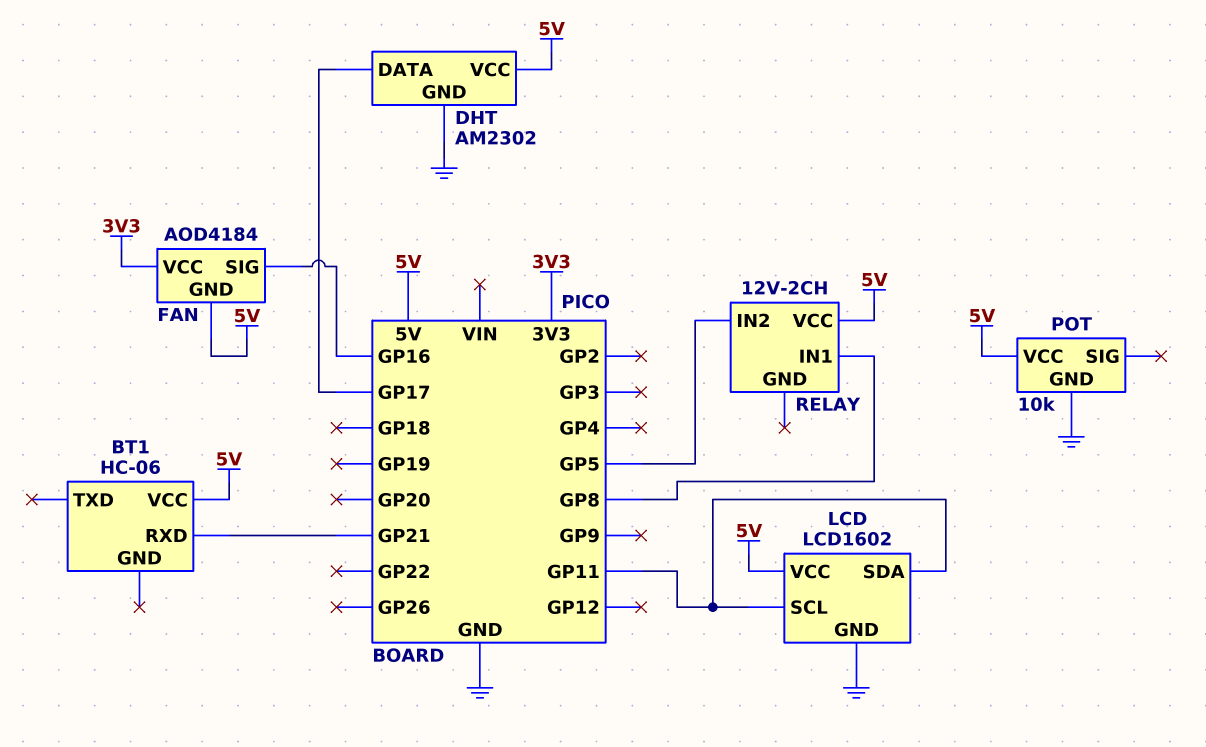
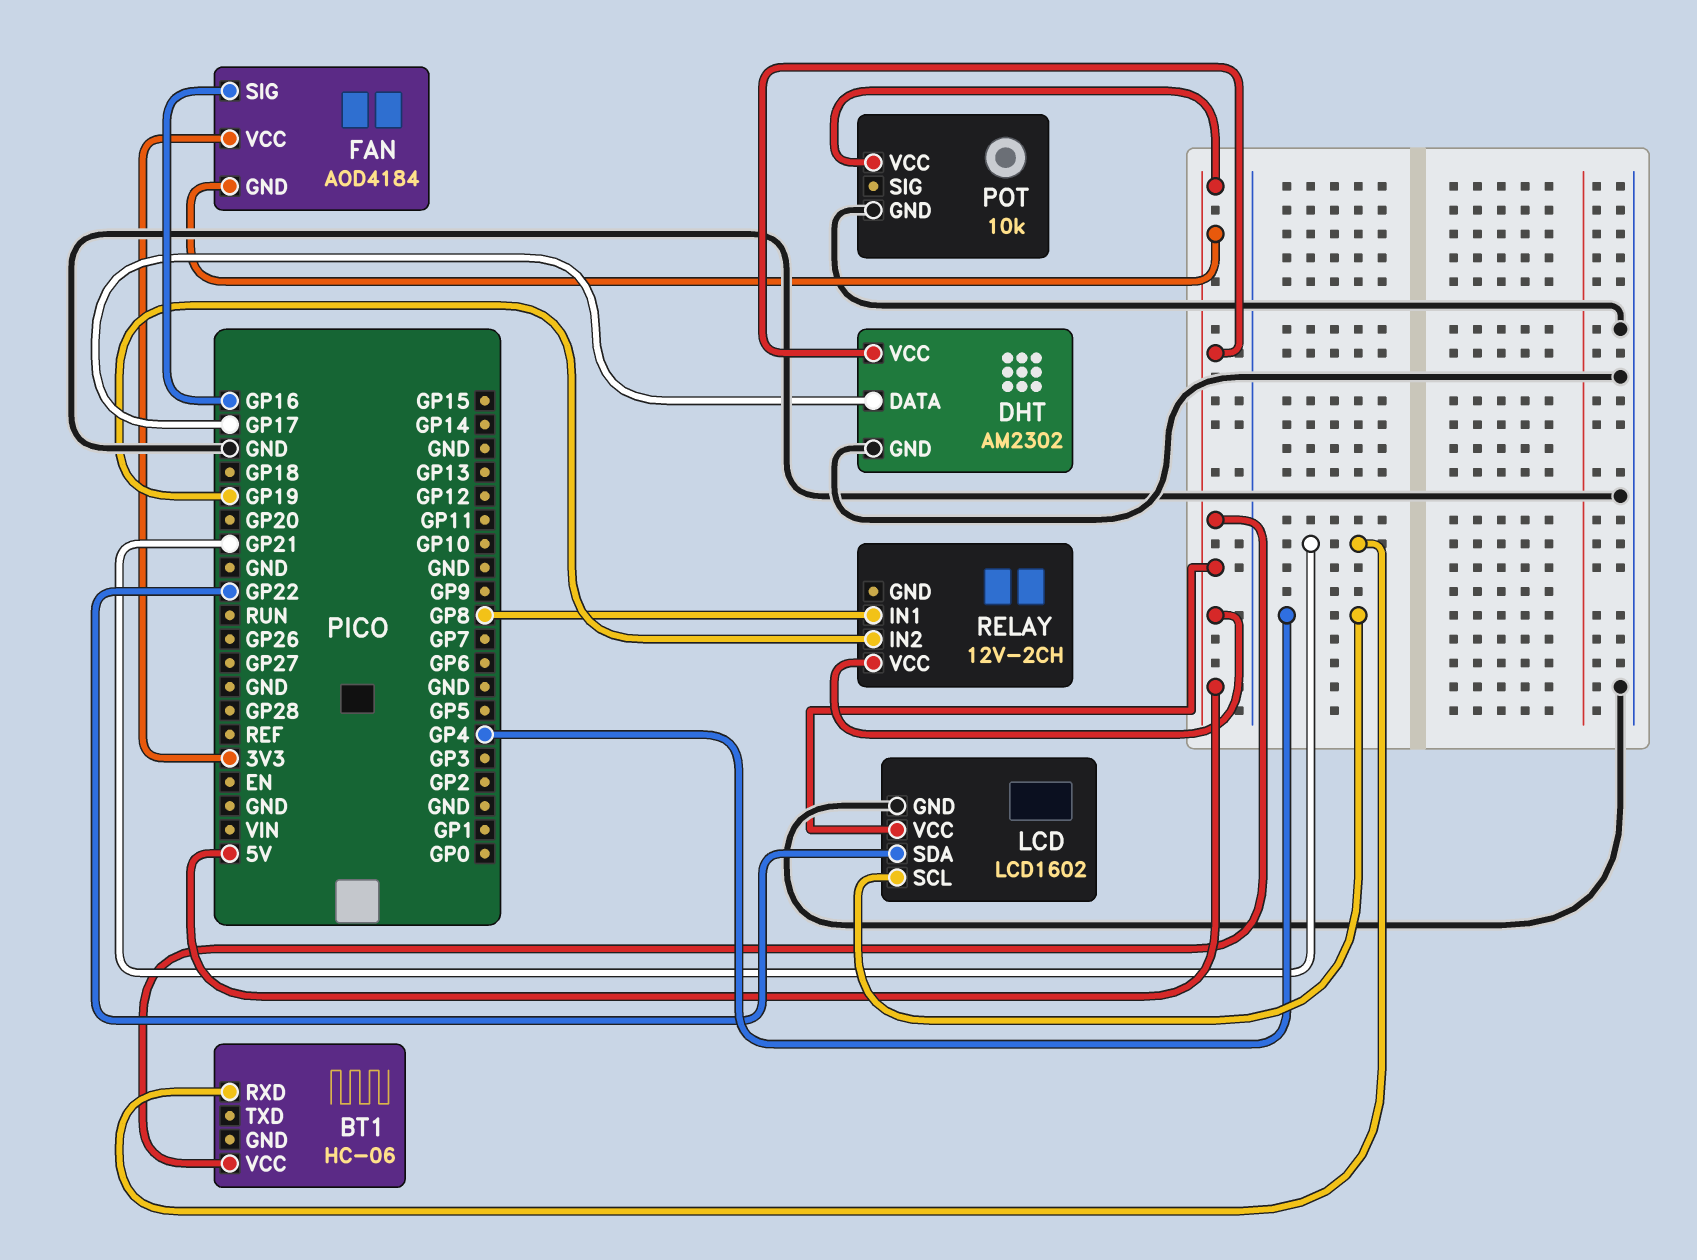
LCD pin SCL: GP11 -> GP4
LCD pin SDA: GP11 -> GP22
RELAY pin IN2: GP5 -> GP19

